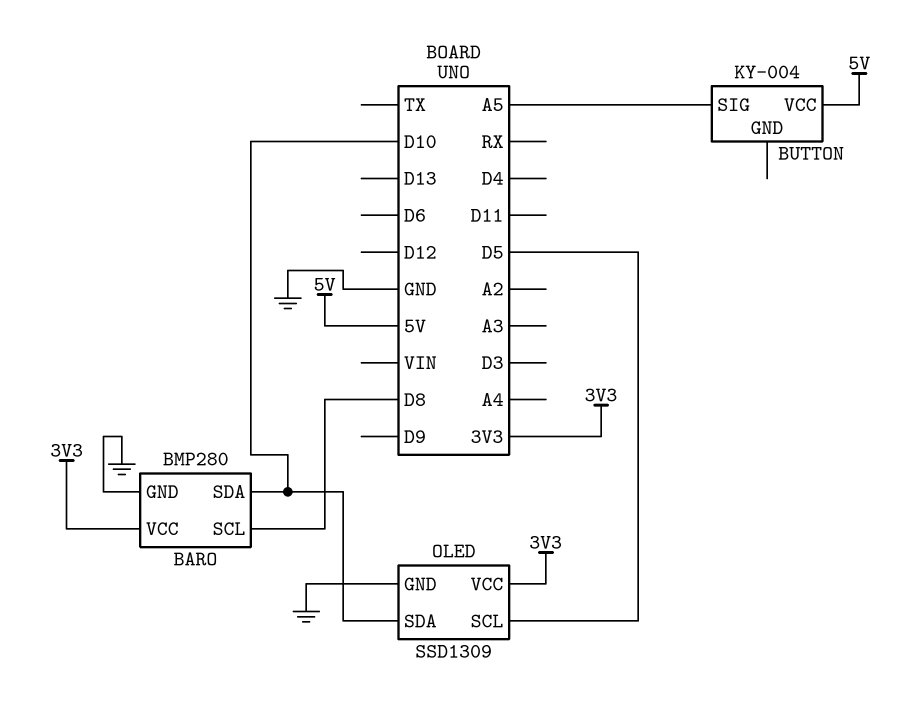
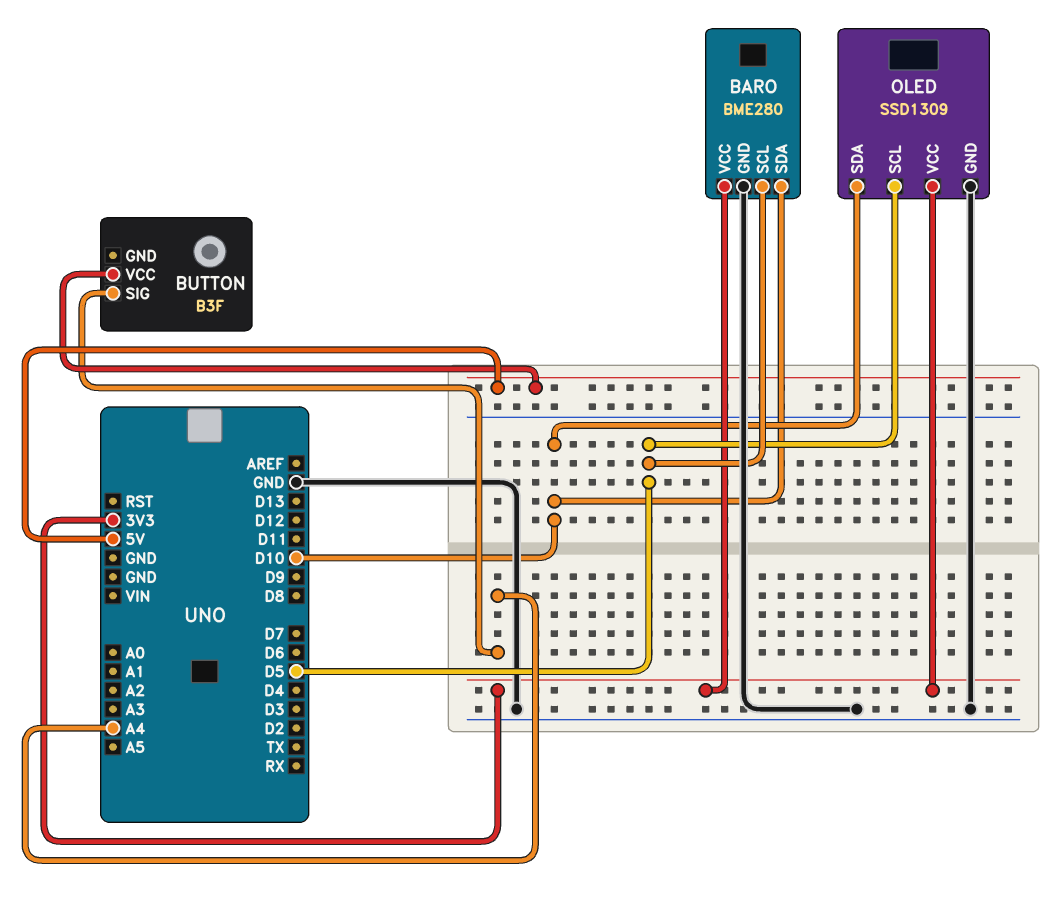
BARO: BMP280 -> BME280
BARO pin SCL: D8 -> D5
BUTTON: KY-004 -> B3F
BUTTON pin SIG: A5 -> A4

